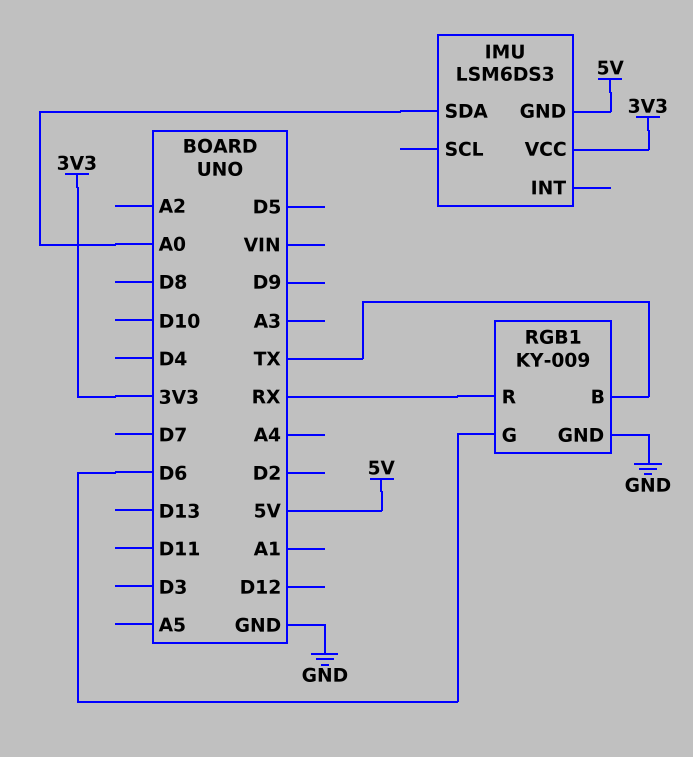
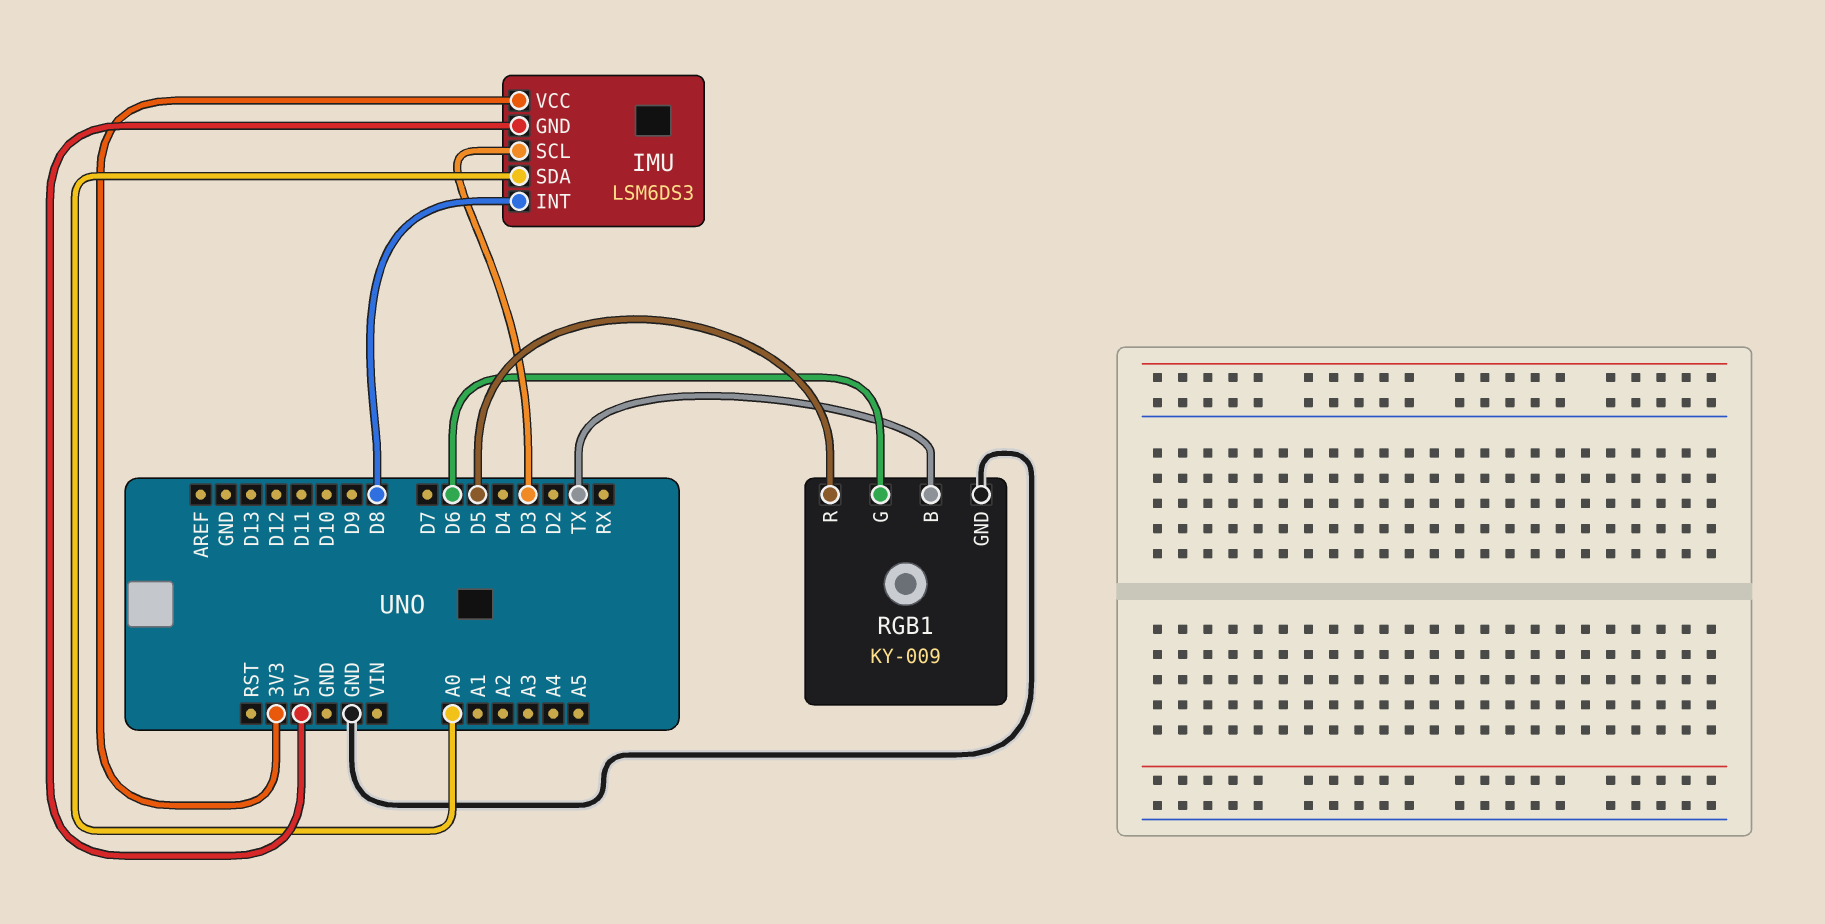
IMU pin INT: none -> D8
IMU pin SCL: none -> D3
RGB1 pin R: RX -> D5

